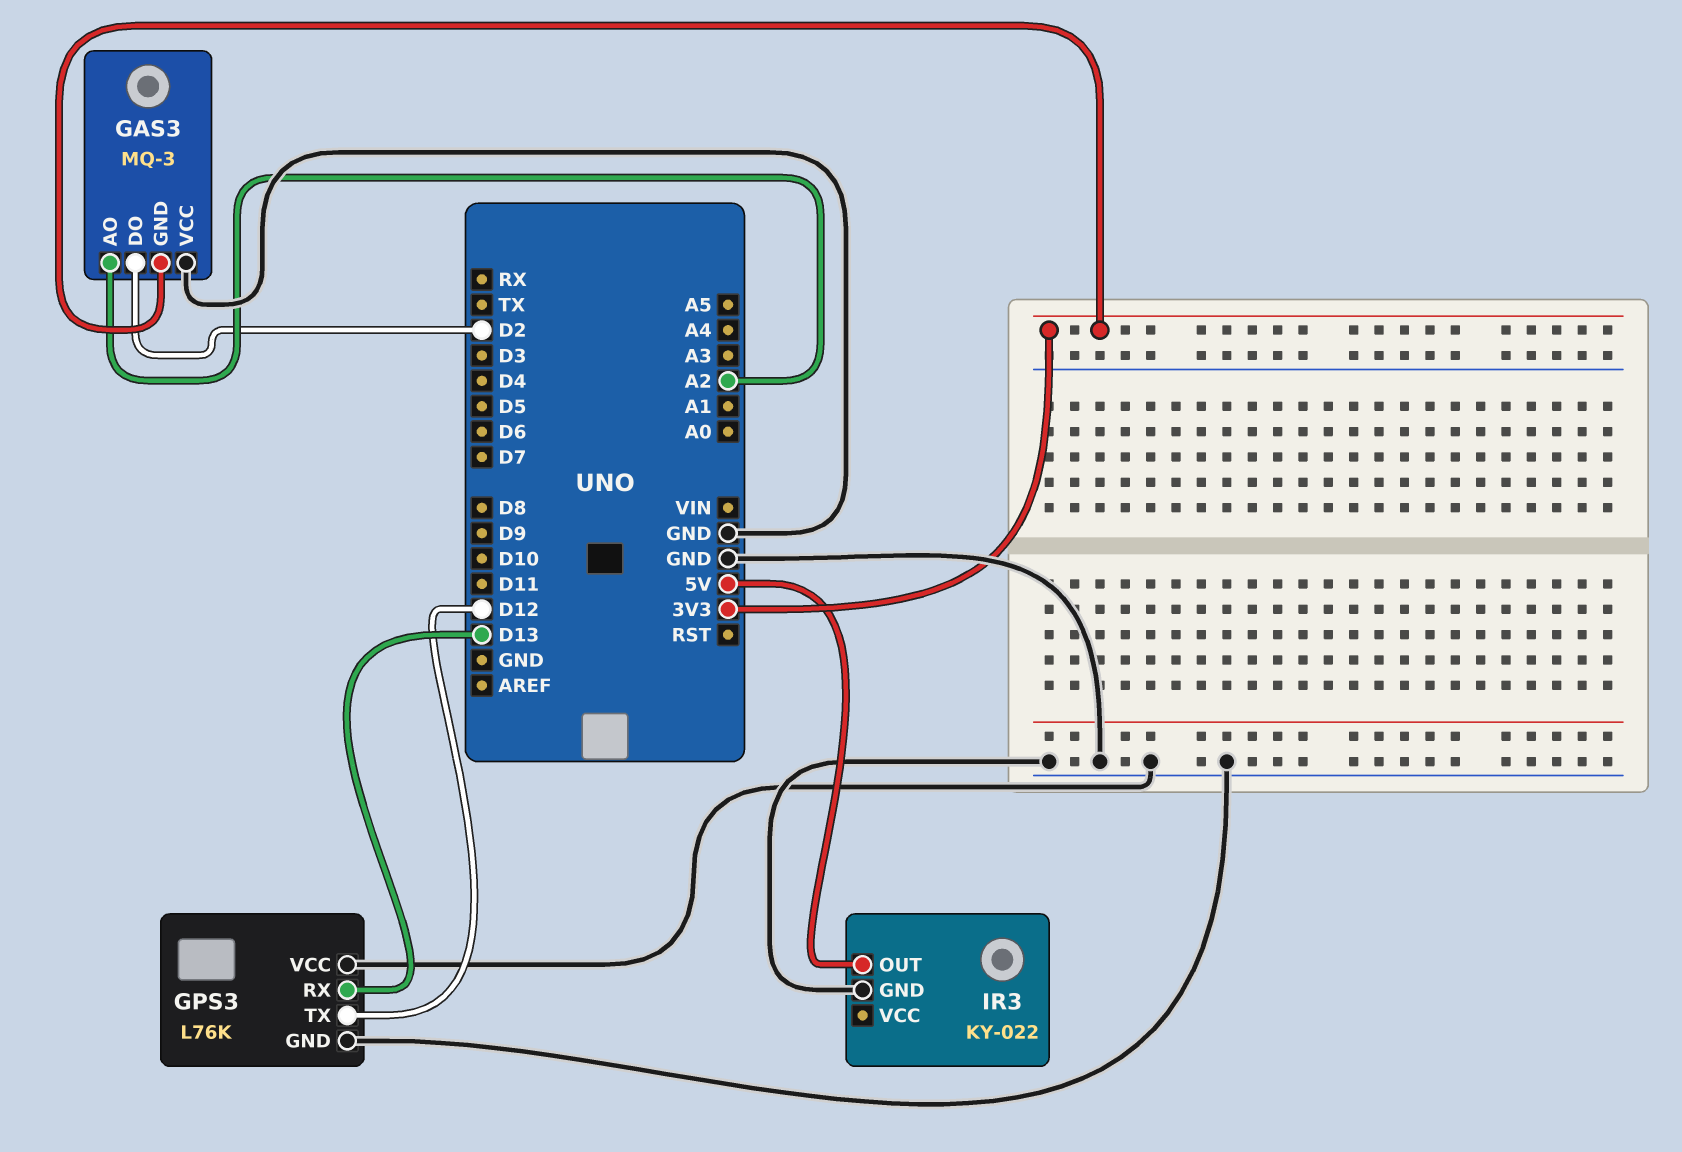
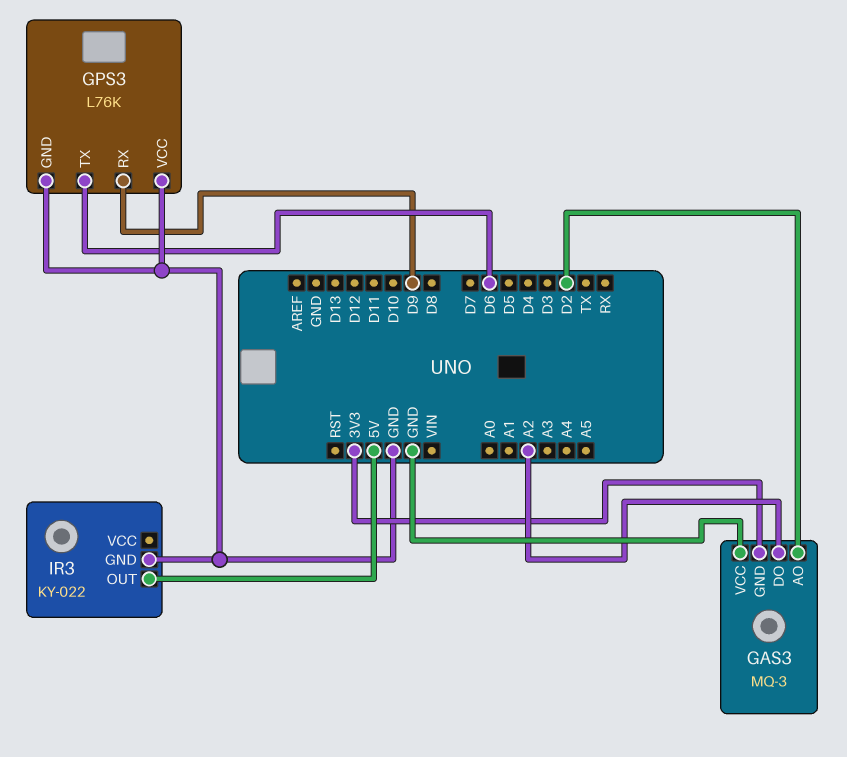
GAS3 pin AO: A2 -> D2
GAS3 pin DO: D2 -> A2
GPS3 pin RX: D13 -> D9
GPS3 pin TX: D12 -> D6

